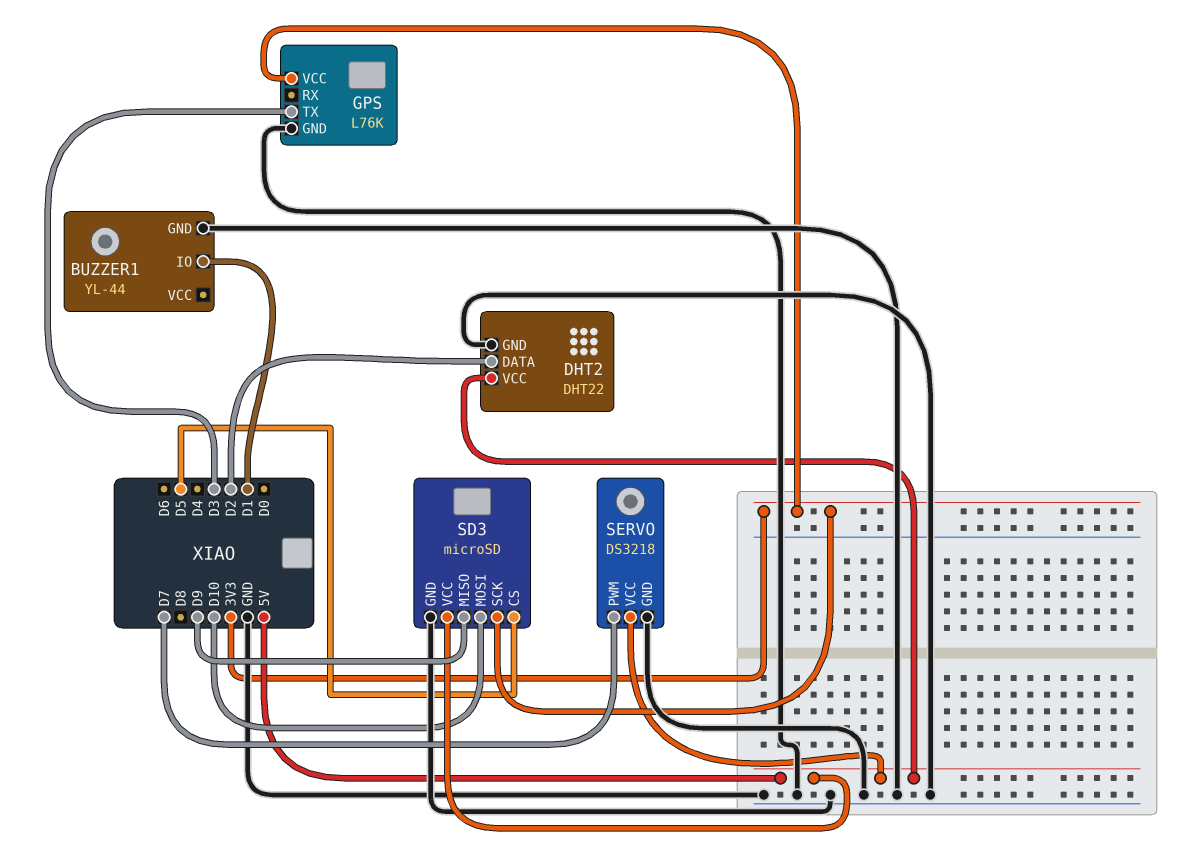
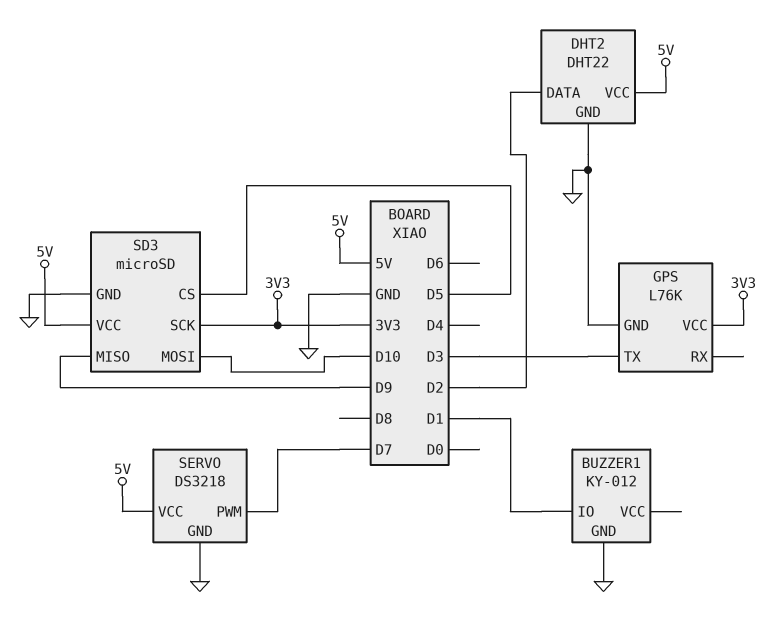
BUZZER1: YL-44 -> KY-012

